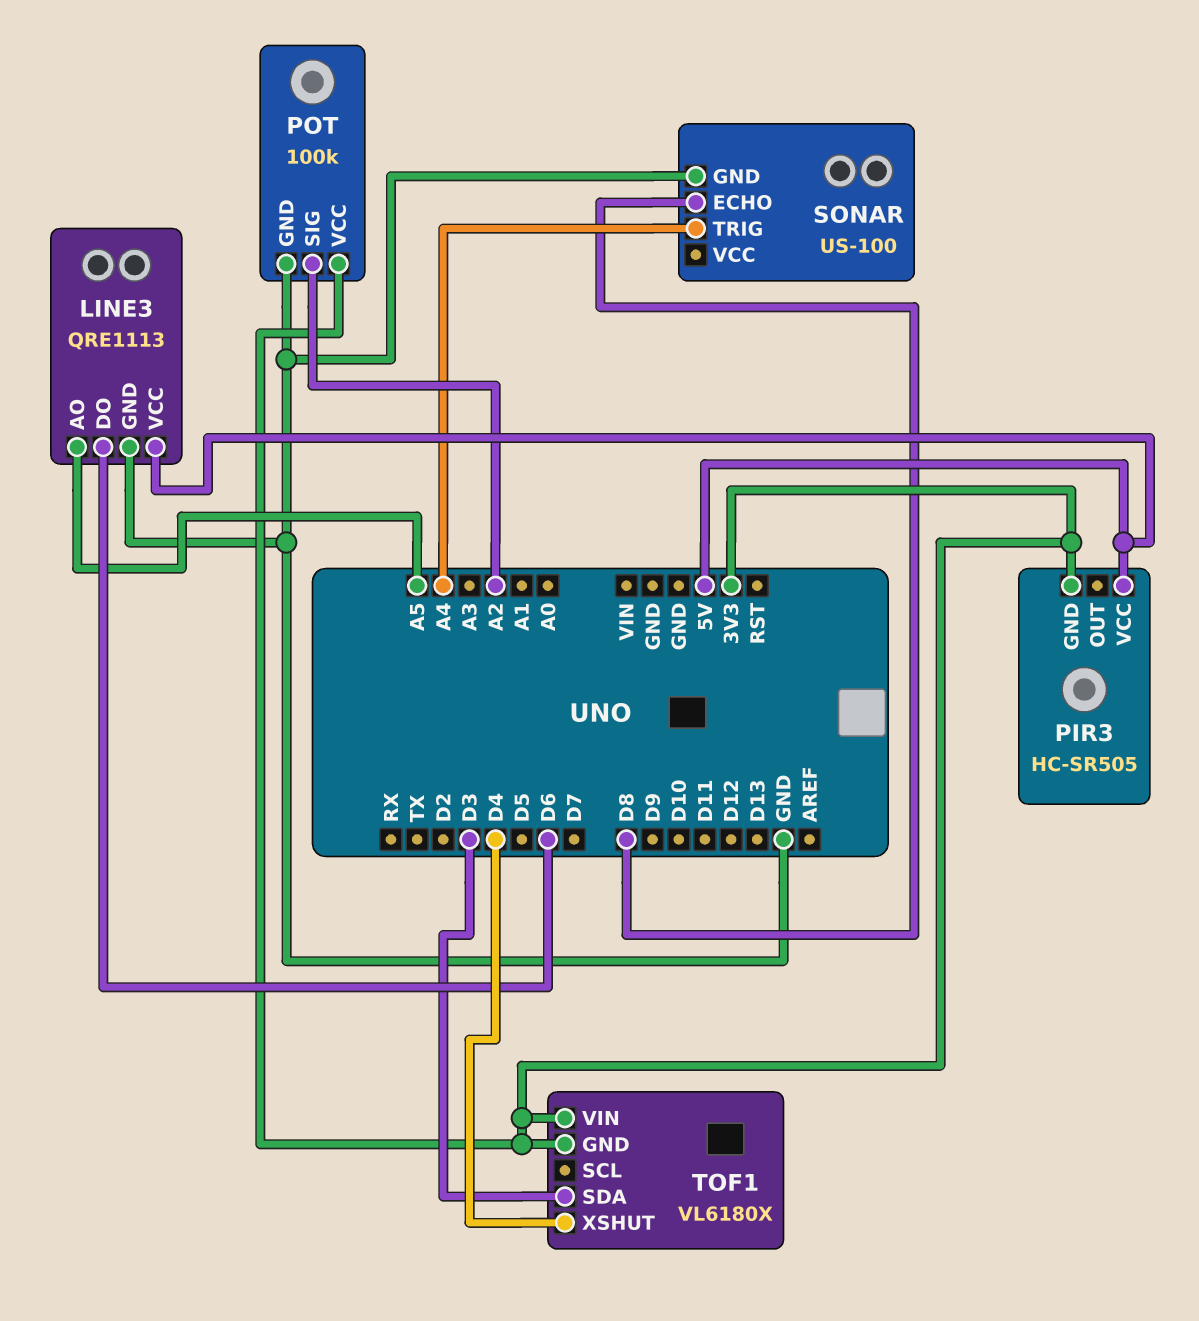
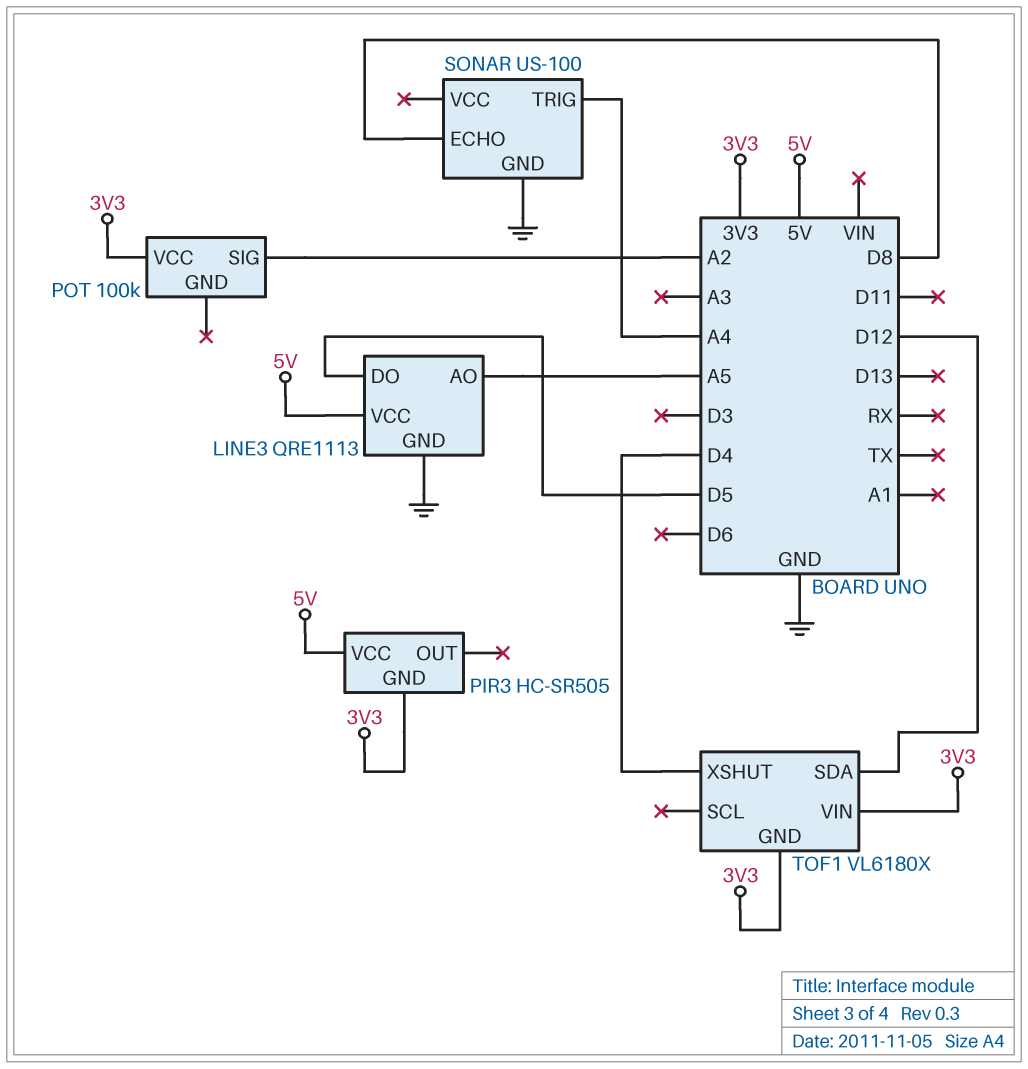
LINE3 pin DO: D6 -> D5
POT pin GND: GND -> none
TOF1 pin SDA: D3 -> D12

